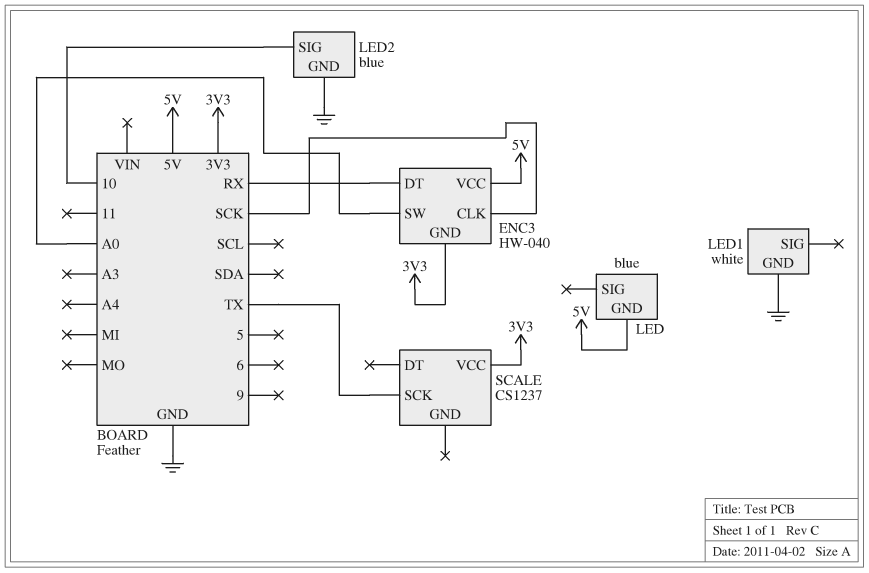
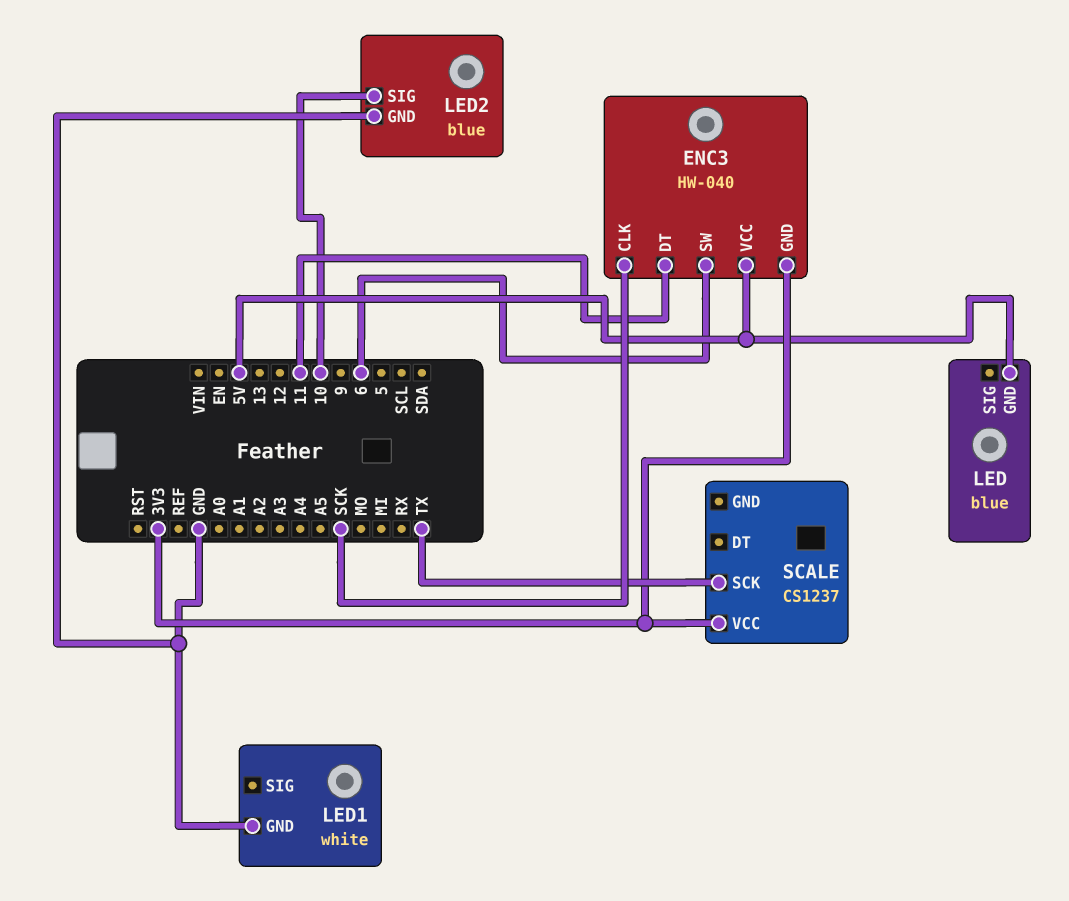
ENC3 pin DT: RX -> 11
ENC3 pin SW: A0 -> 6

